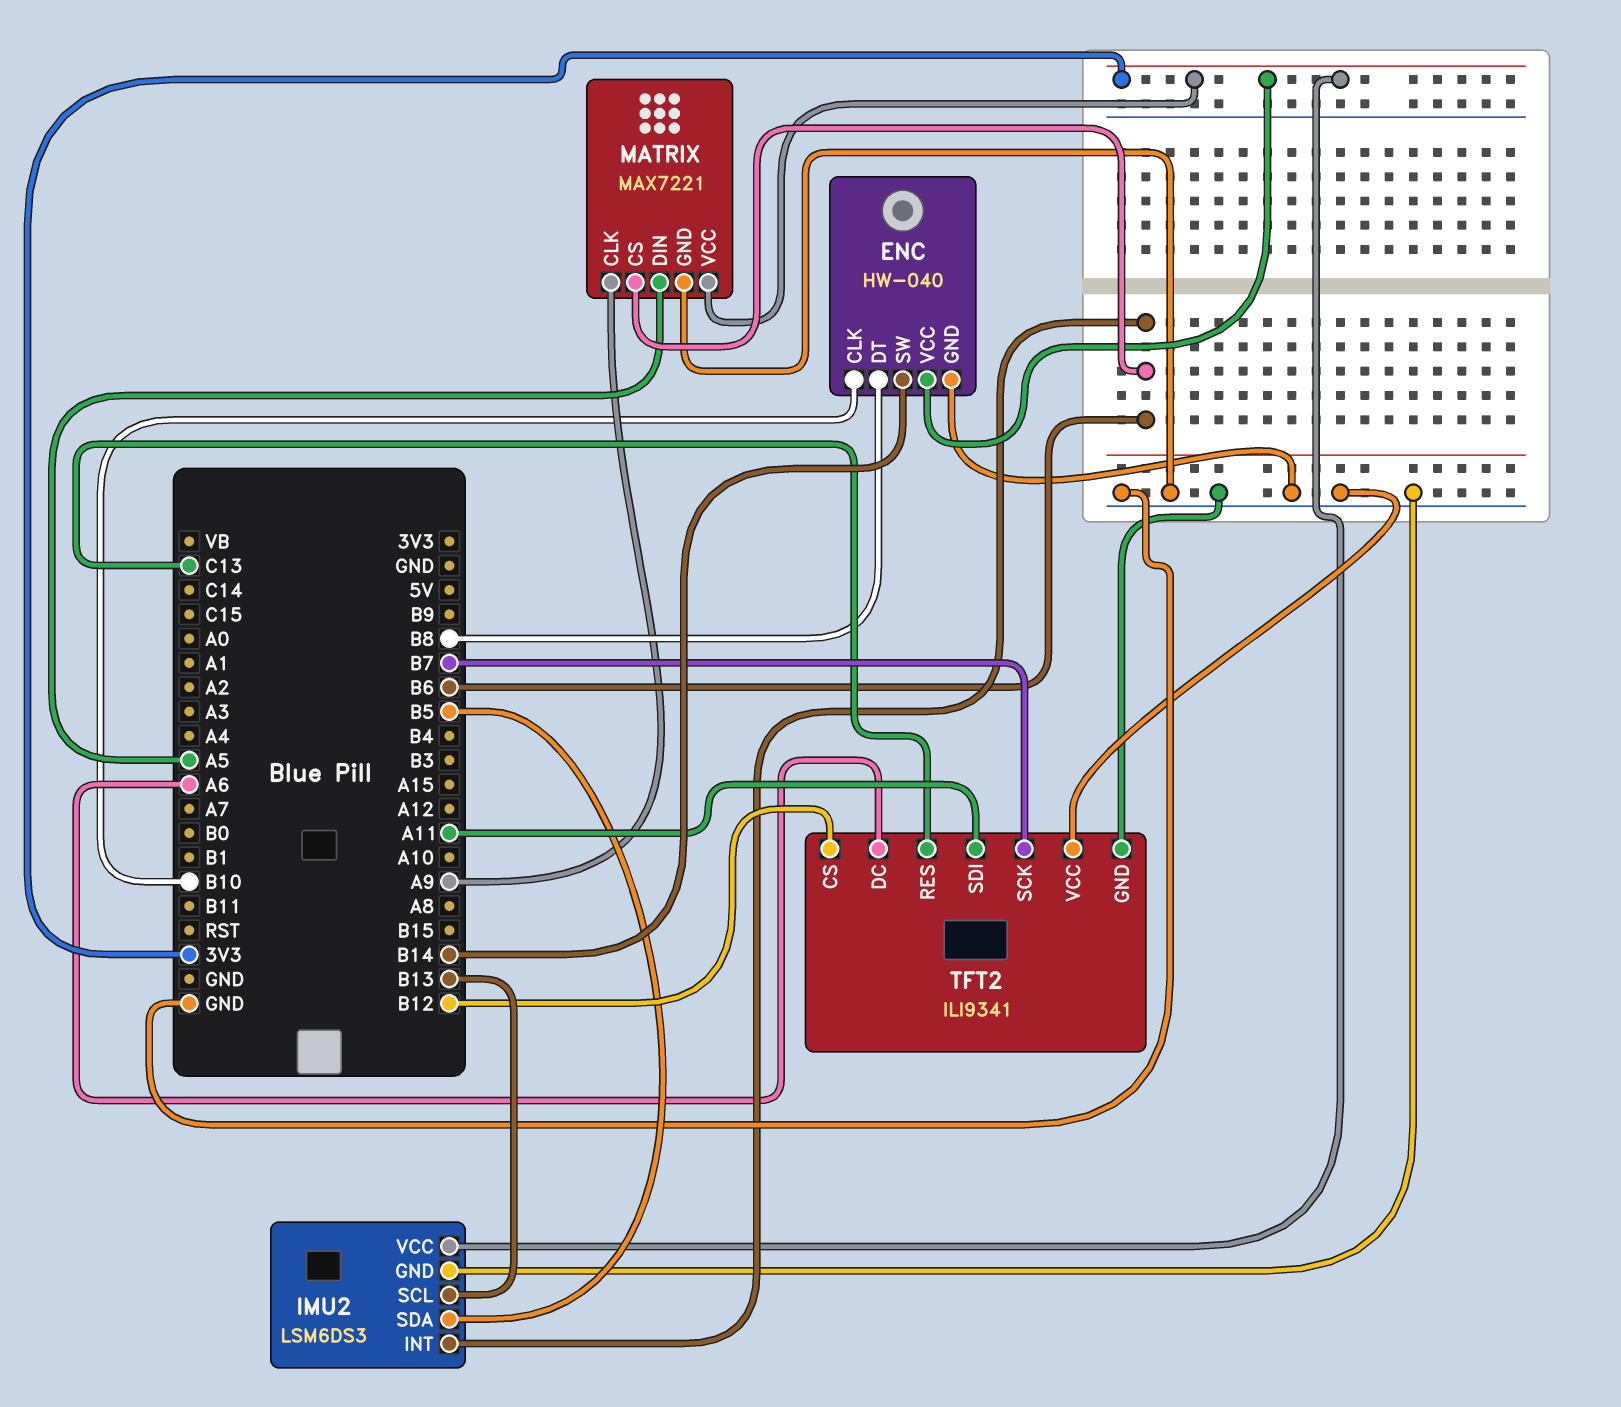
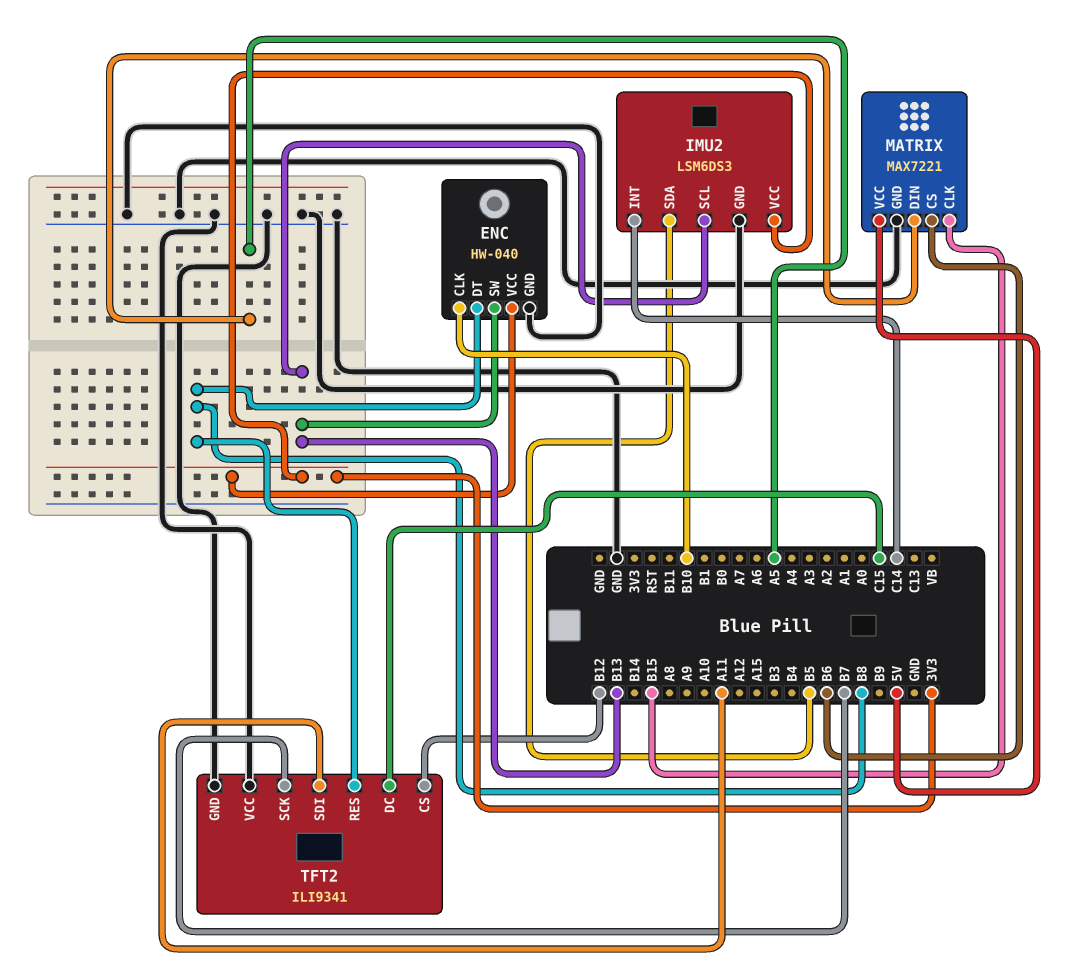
ENC pin SW: B14 -> B13
IMU2 pin INT: B6 -> C14
MATRIX pin CLK: A9 -> B15
MATRIX pin VCC: 3V3 -> 5V
TFT2 pin DC: A6 -> C15
TFT2 pin RES: C13 -> B8

